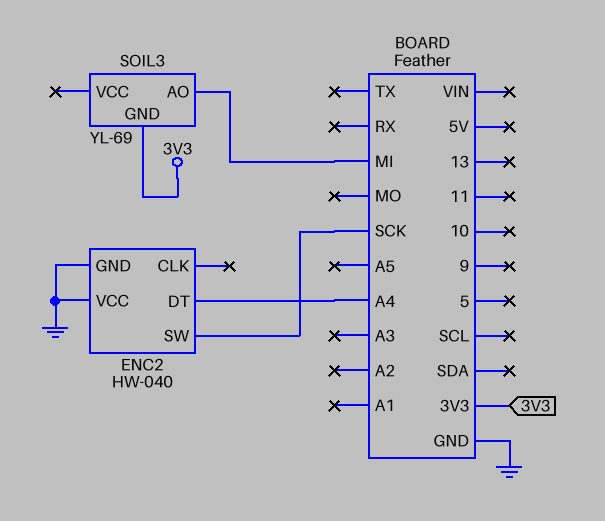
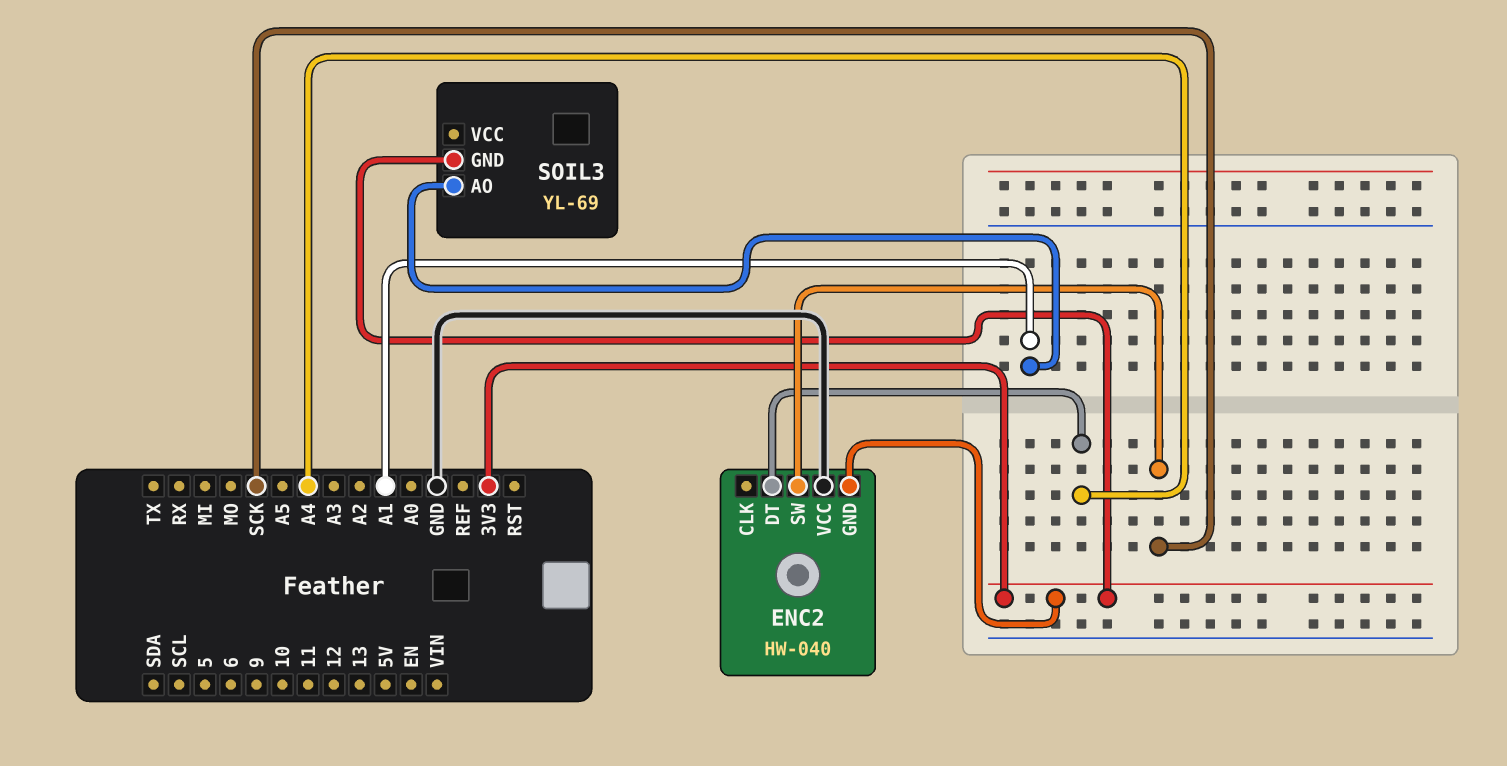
ENC2 pin GND: GND -> 3V3
SOIL3 pin AO: MI -> A1

